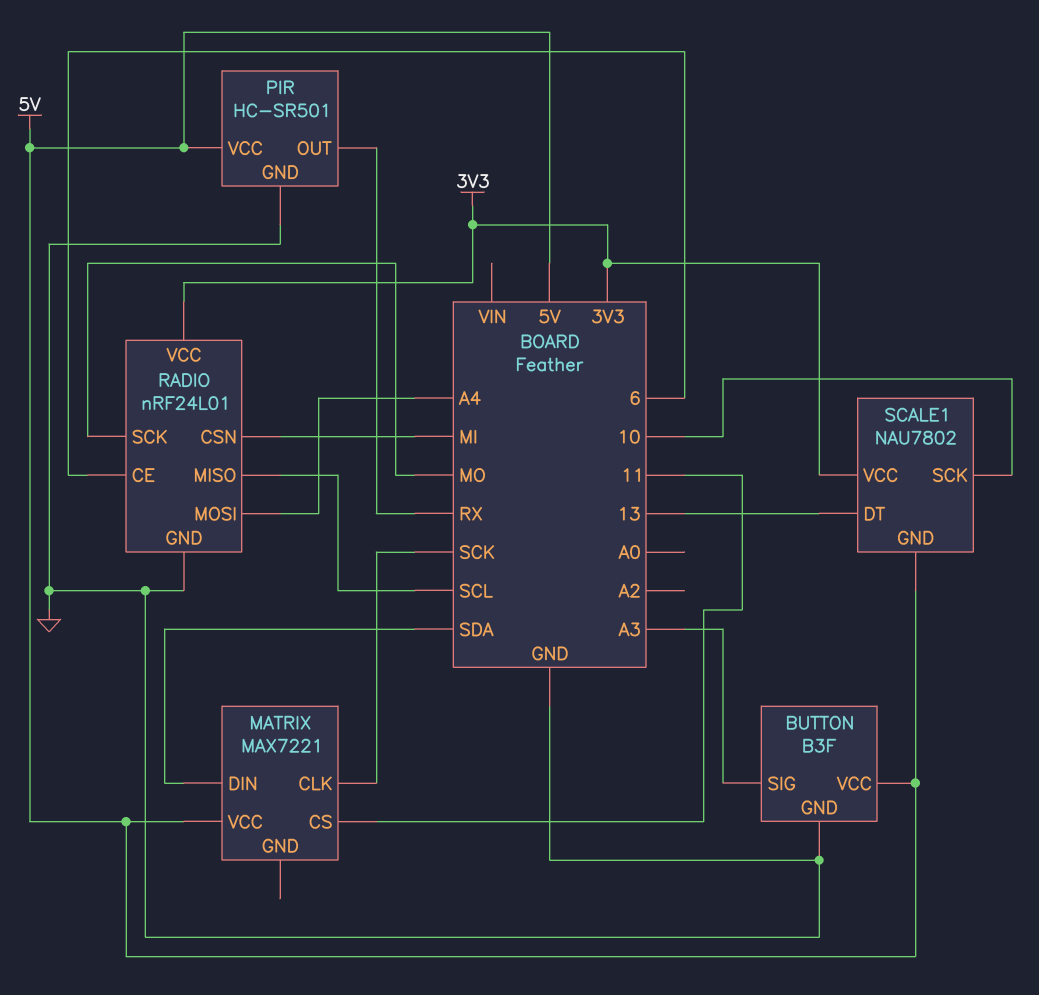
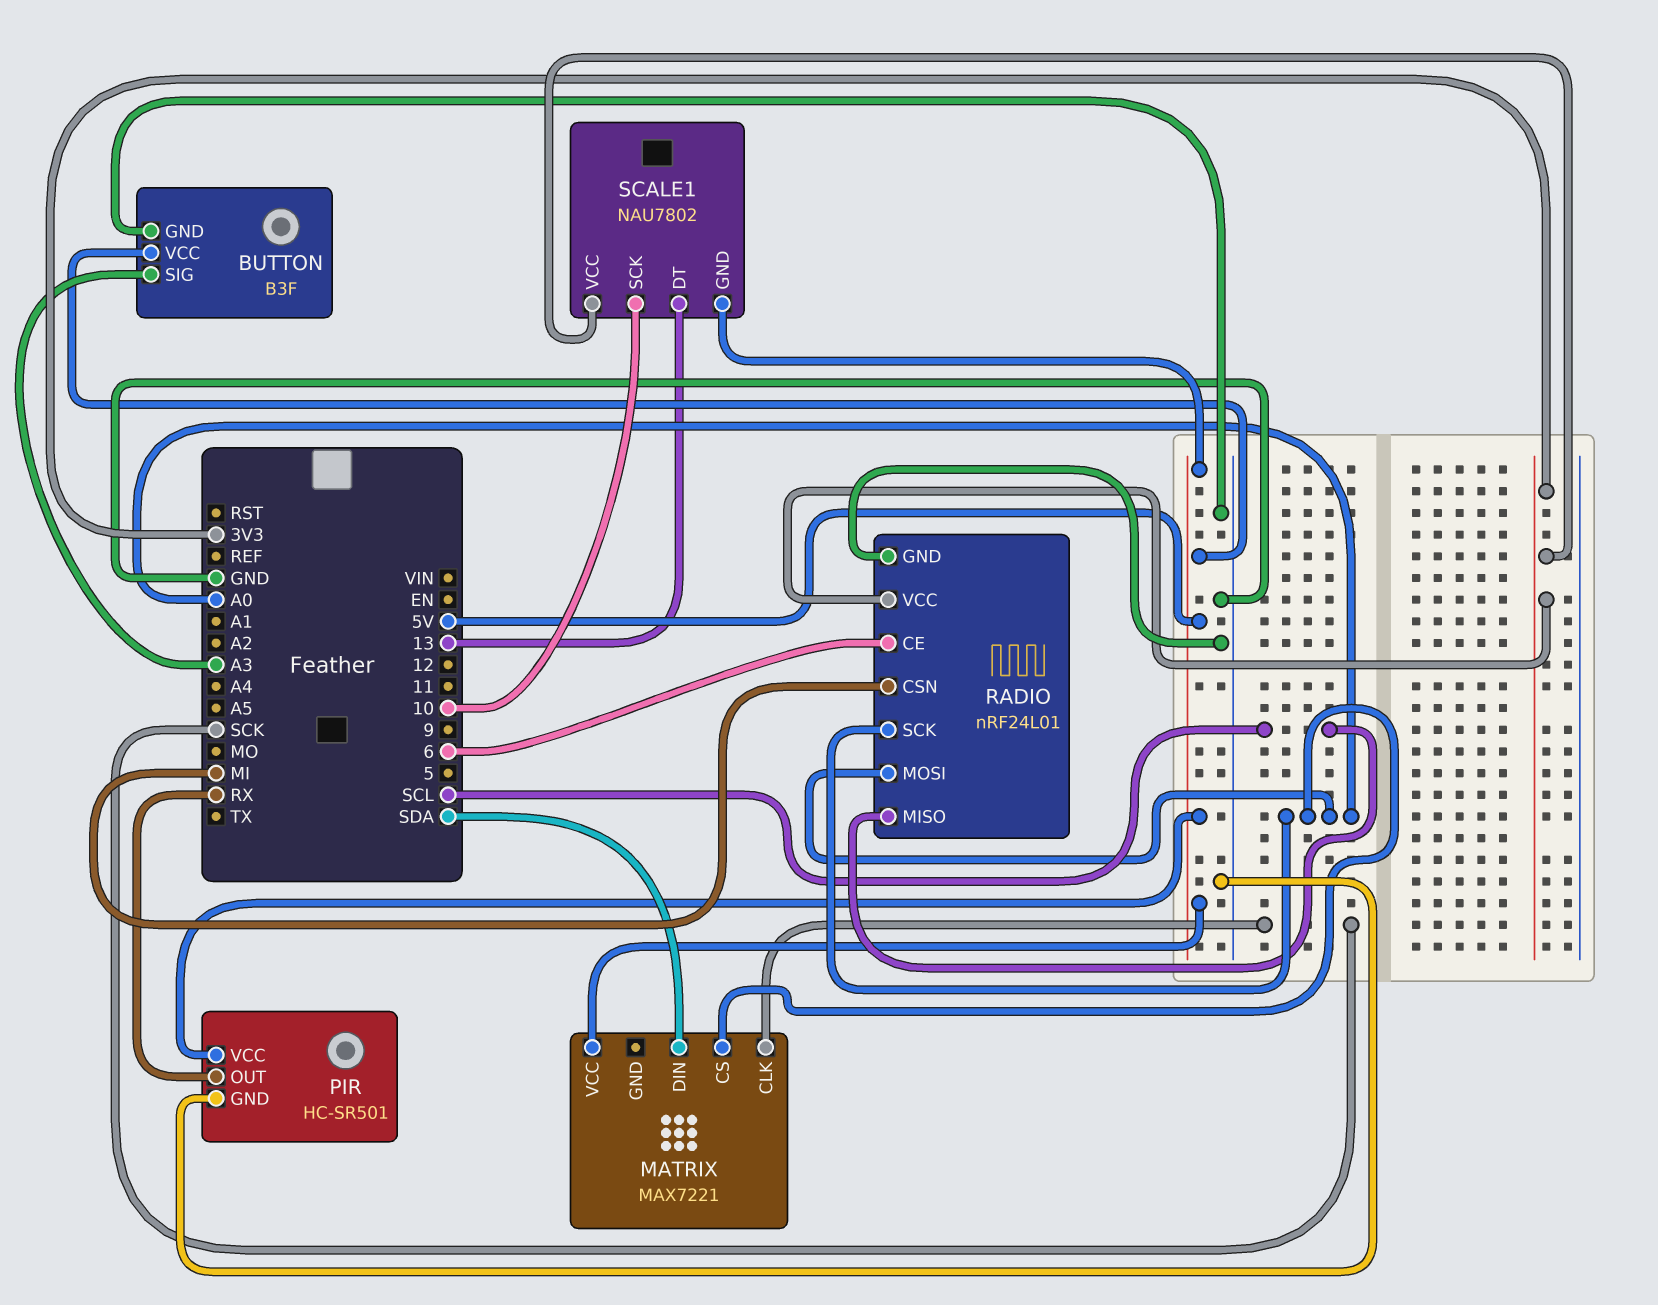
MATRIX pin CS: 11 -> A0
RADIO pin MOSI: A4 -> A0
RADIO pin SCK: MO -> A0

